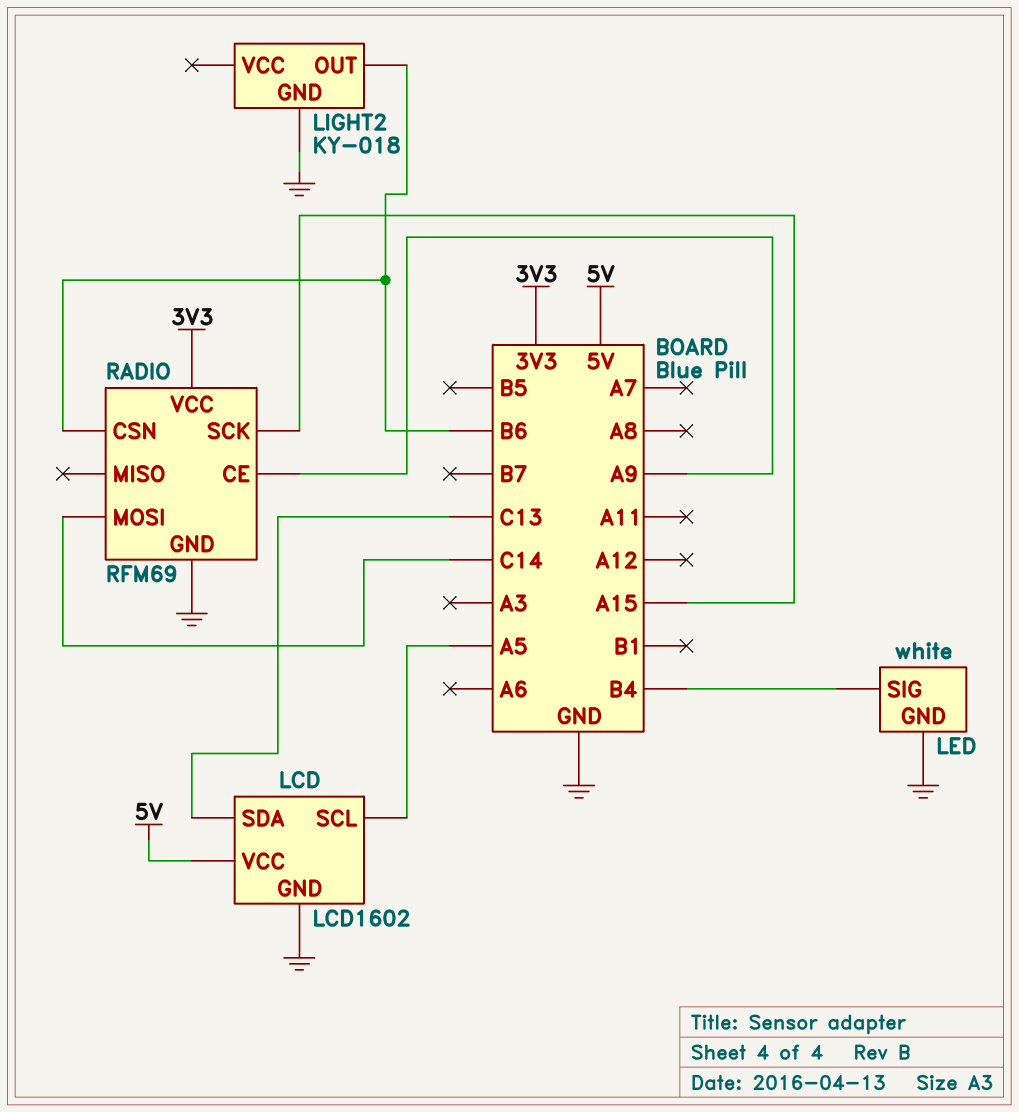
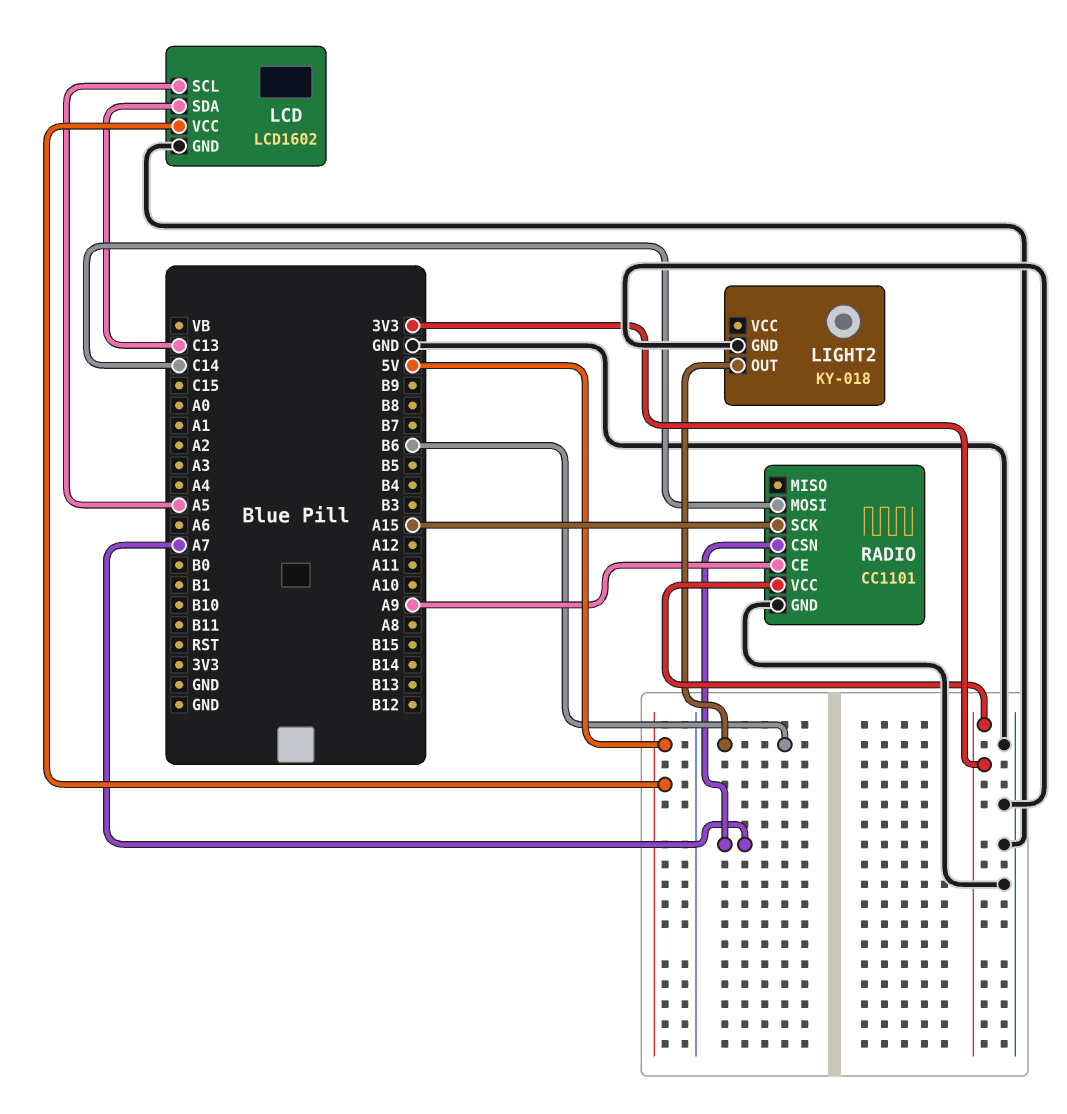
LED: white -> none
LED pin GND: GND -> none
LED pin SIG: B4 -> none
RADIO: RFM69 -> CC1101
RADIO pin CSN: B6 -> A7

